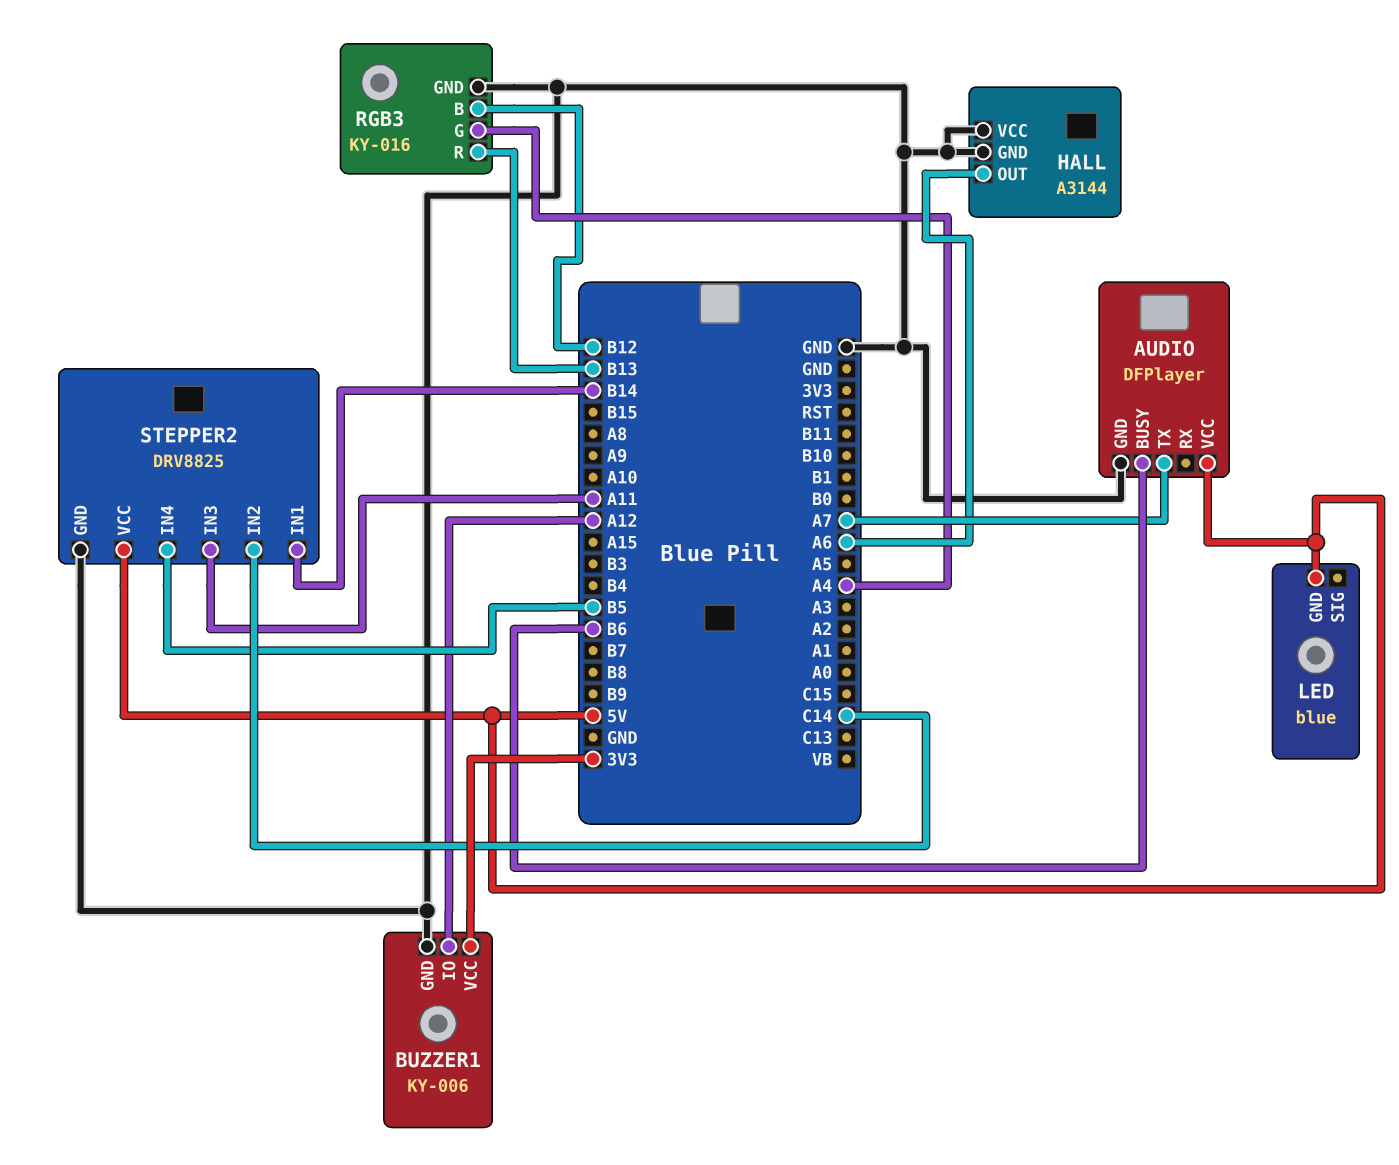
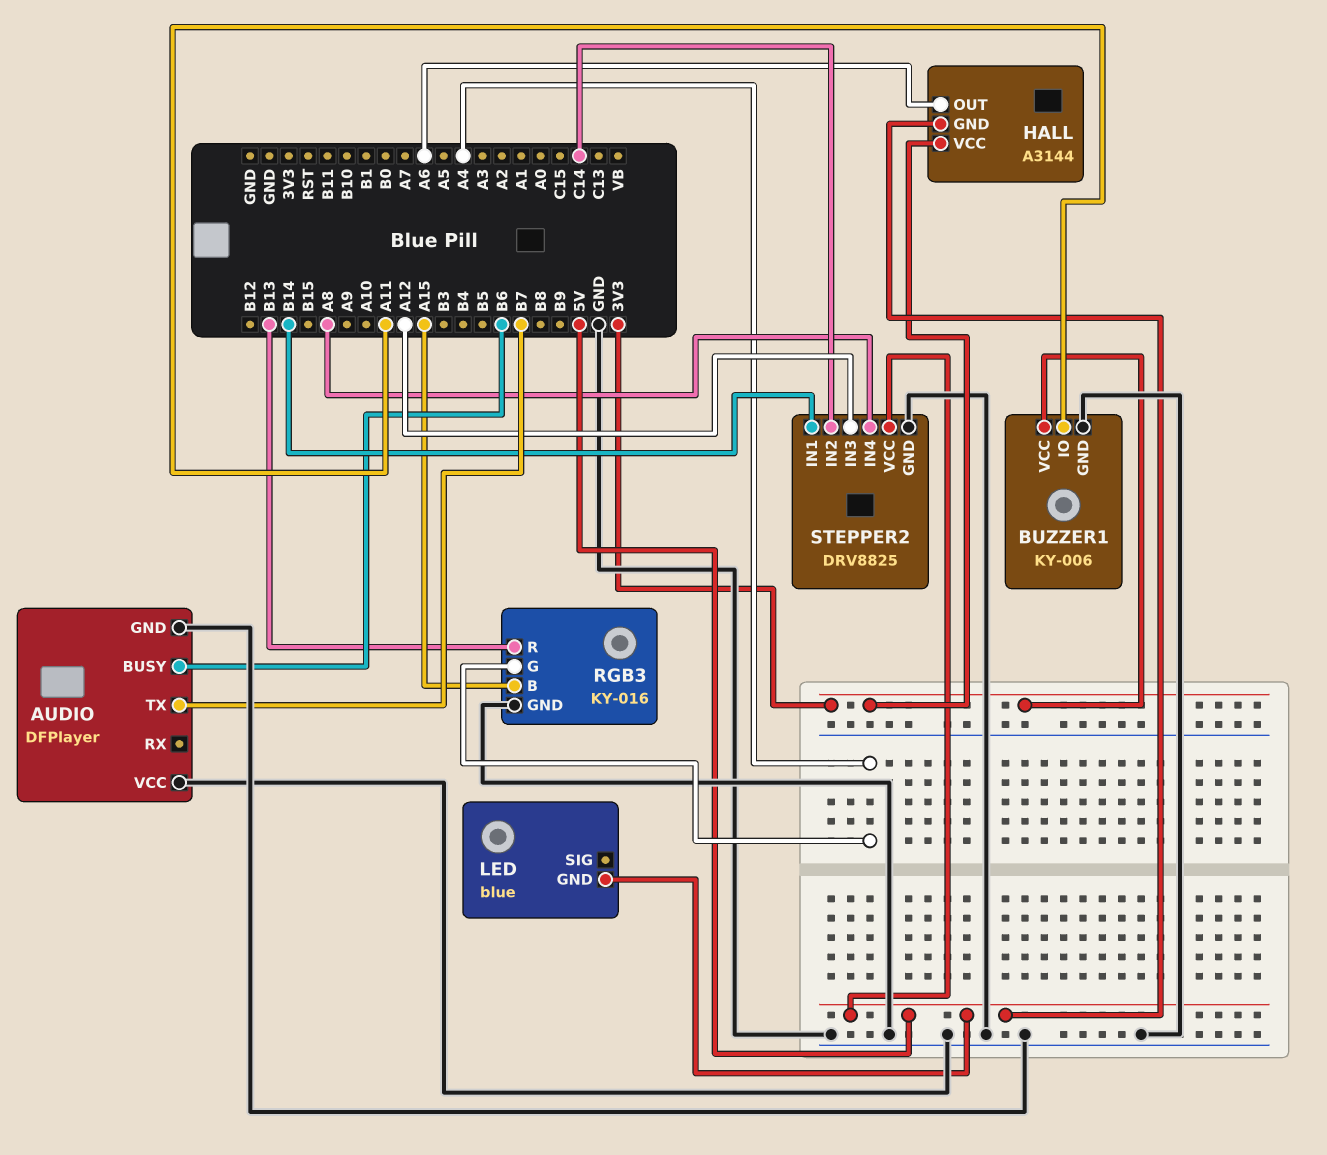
AUDIO pin TX: A7 -> B7
AUDIO pin VCC: 5V -> GND
BUZZER1 pin IO: A12 -> A11
HALL pin GND: GND -> 5V
HALL pin VCC: GND -> 3V3
RGB3 pin B: B12 -> A15
STEPPER2 pin IN3: A11 -> A12
STEPPER2 pin IN4: B5 -> A8

